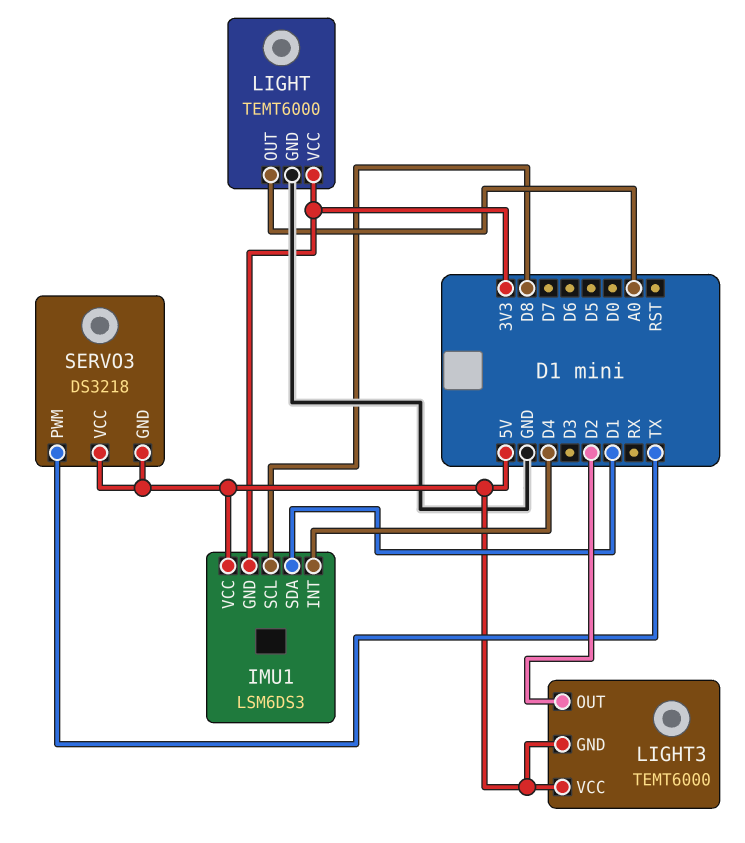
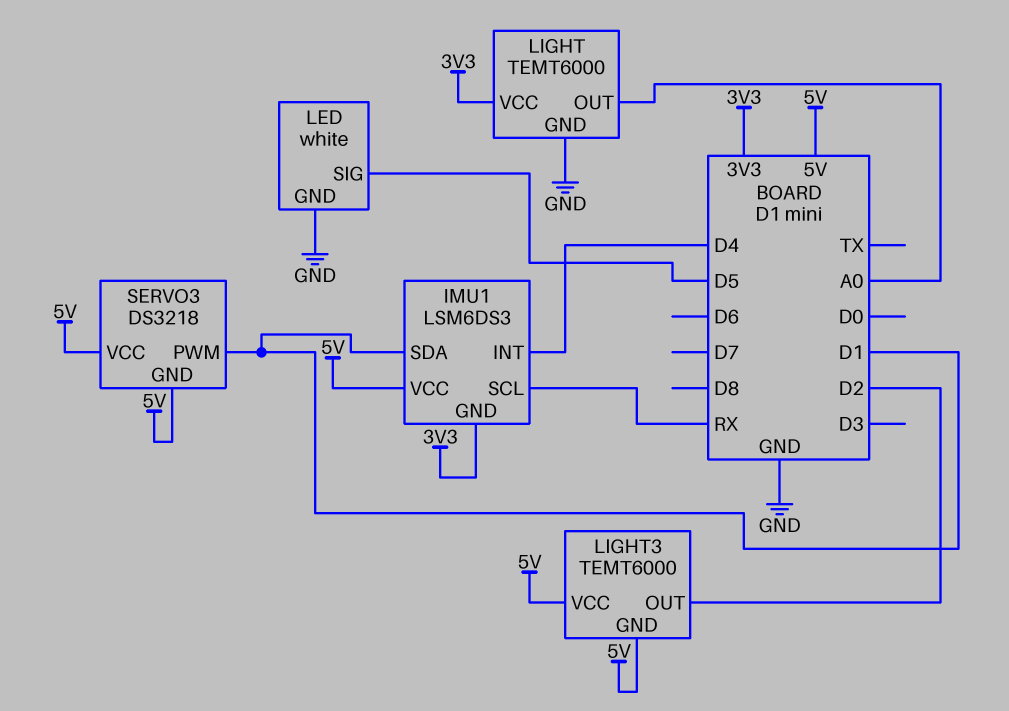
IMU1 pin SCL: D8 -> RX
LED: none -> white
LED pin GND: none -> GND
LED pin SIG: none -> D5
SERVO3 pin PWM: TX -> D1

